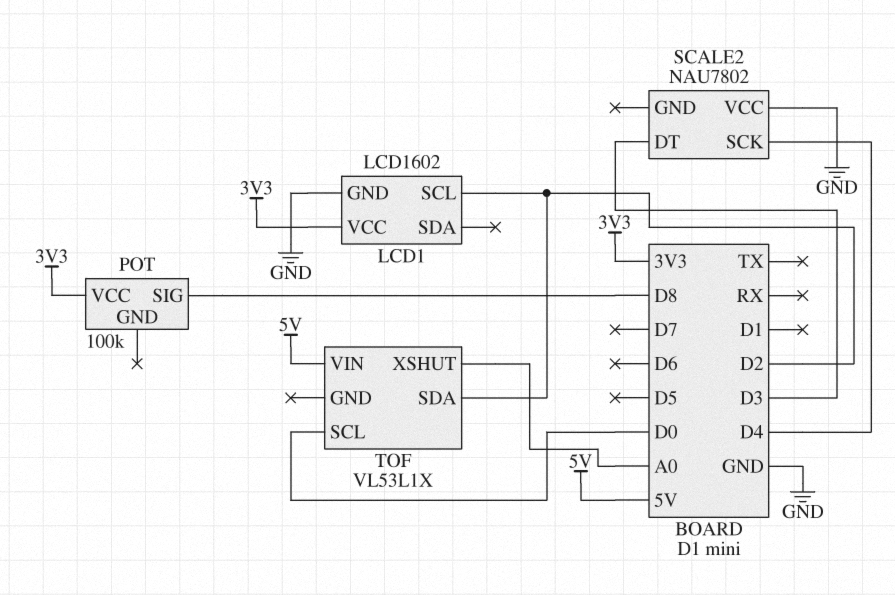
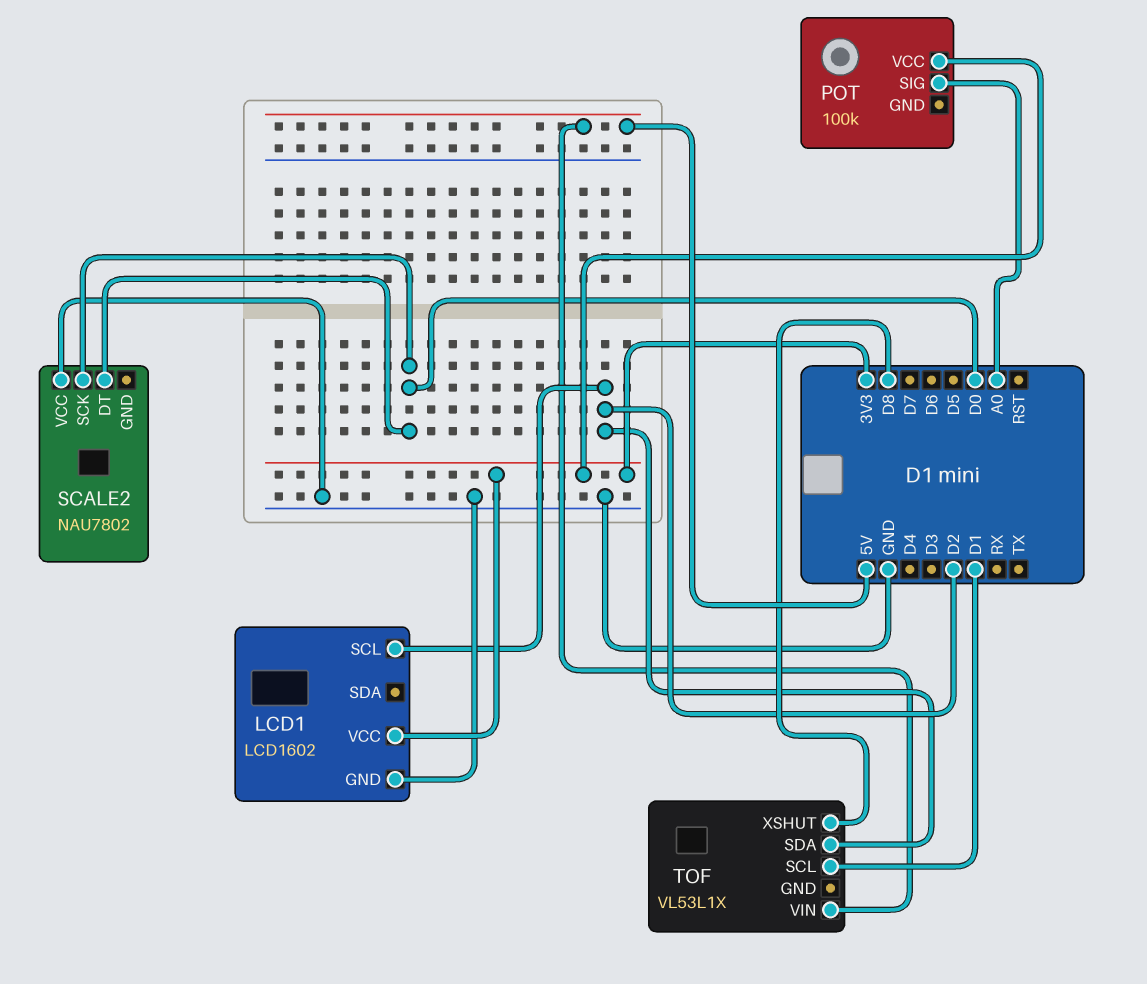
POT pin SIG: D8 -> A0
SCALE2 pin DT: D3 -> D0
SCALE2 pin SCK: D4 -> D0
TOF pin SCL: D0 -> D1
TOF pin XSHUT: A0 -> D8

